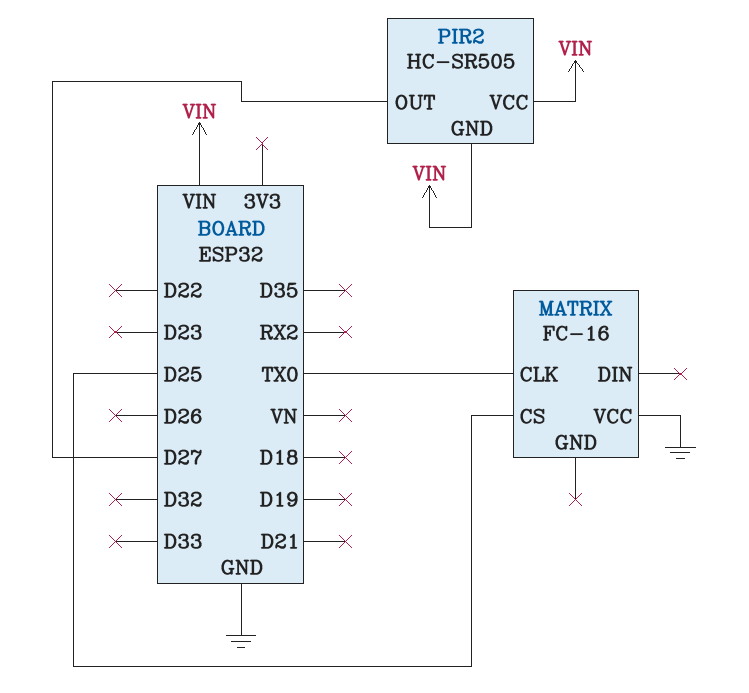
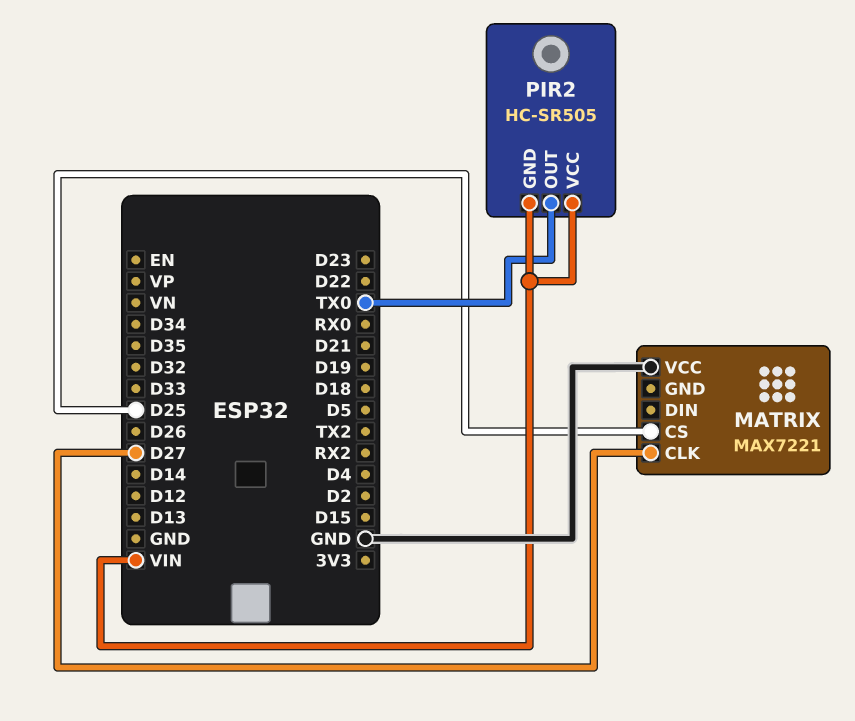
MATRIX: FC-16 -> MAX7221
MATRIX pin CLK: TX0 -> D27
PIR2 pin OUT: D27 -> TX0

